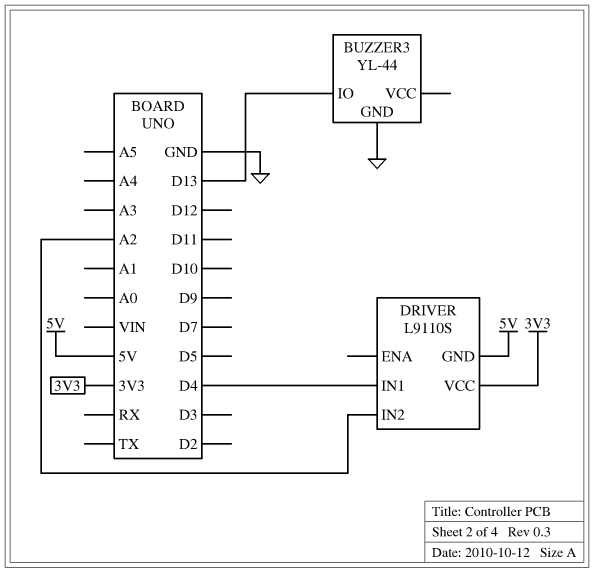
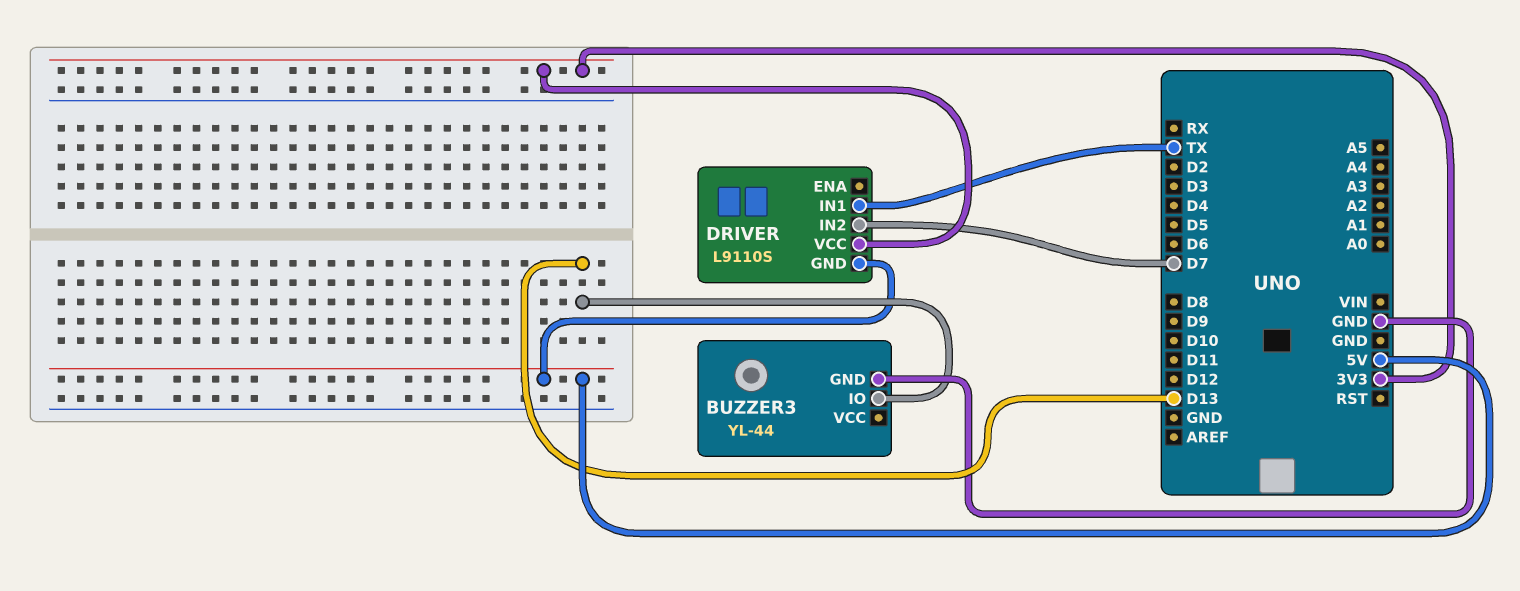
DRIVER pin IN1: D4 -> TX
DRIVER pin IN2: A2 -> D7

